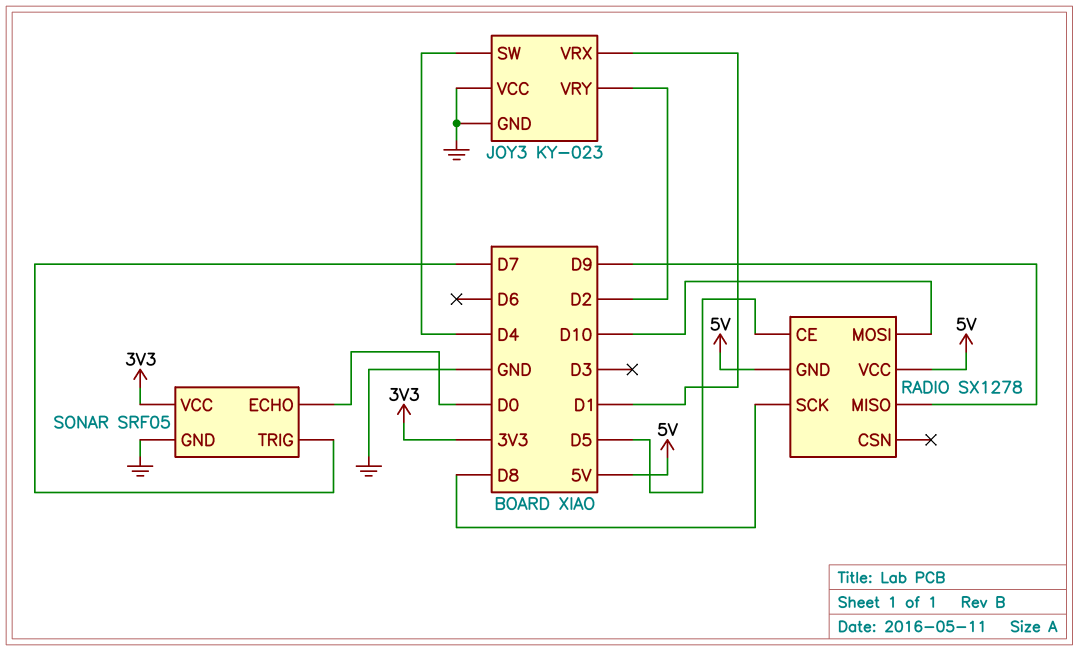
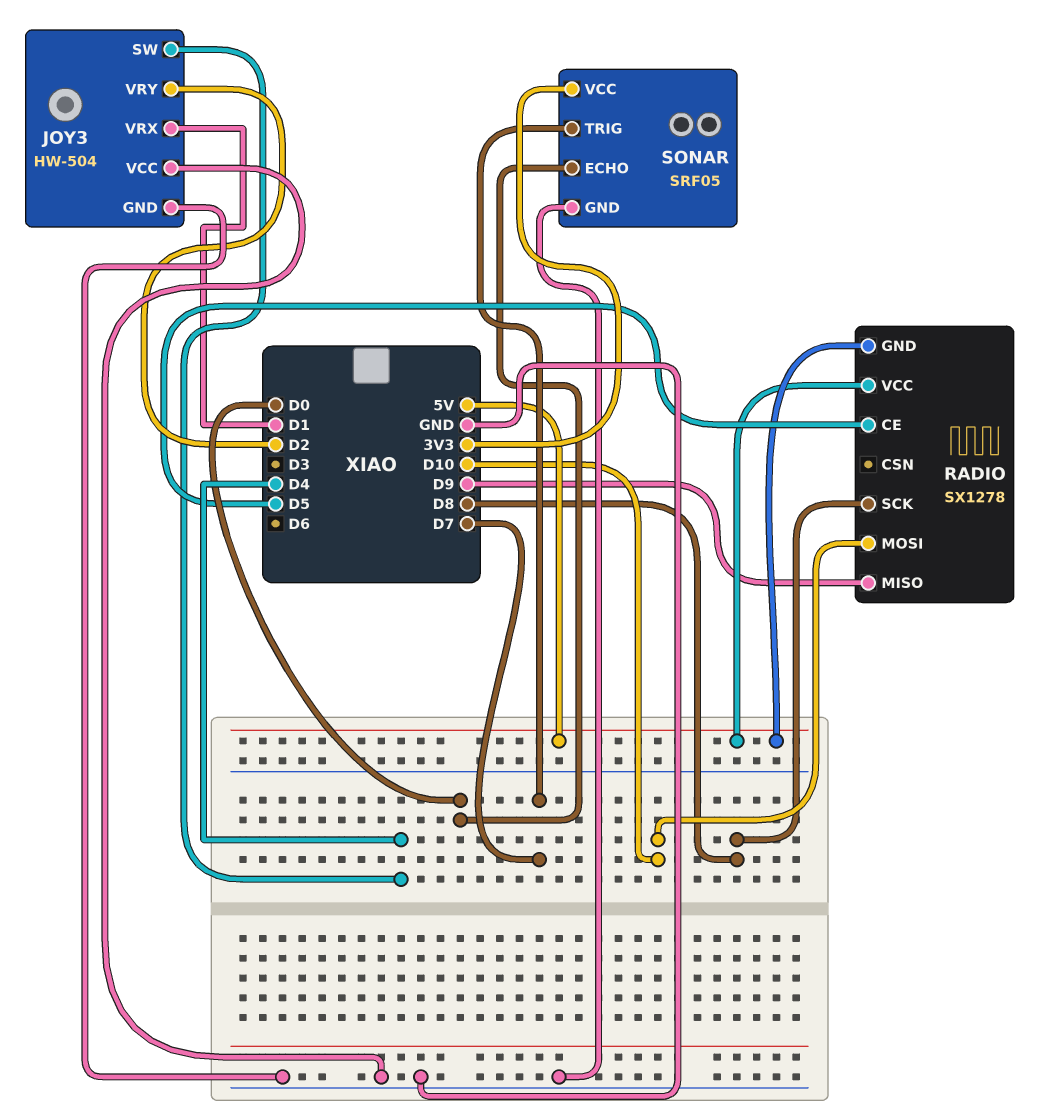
JOY3: KY-023 -> HW-504

